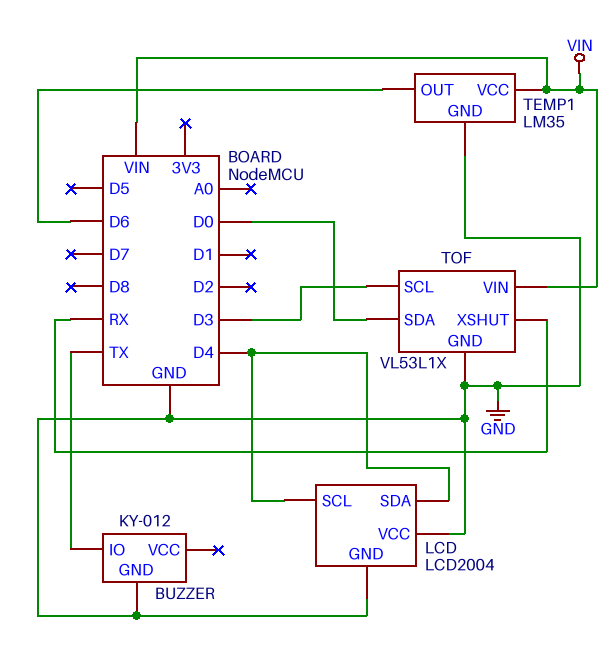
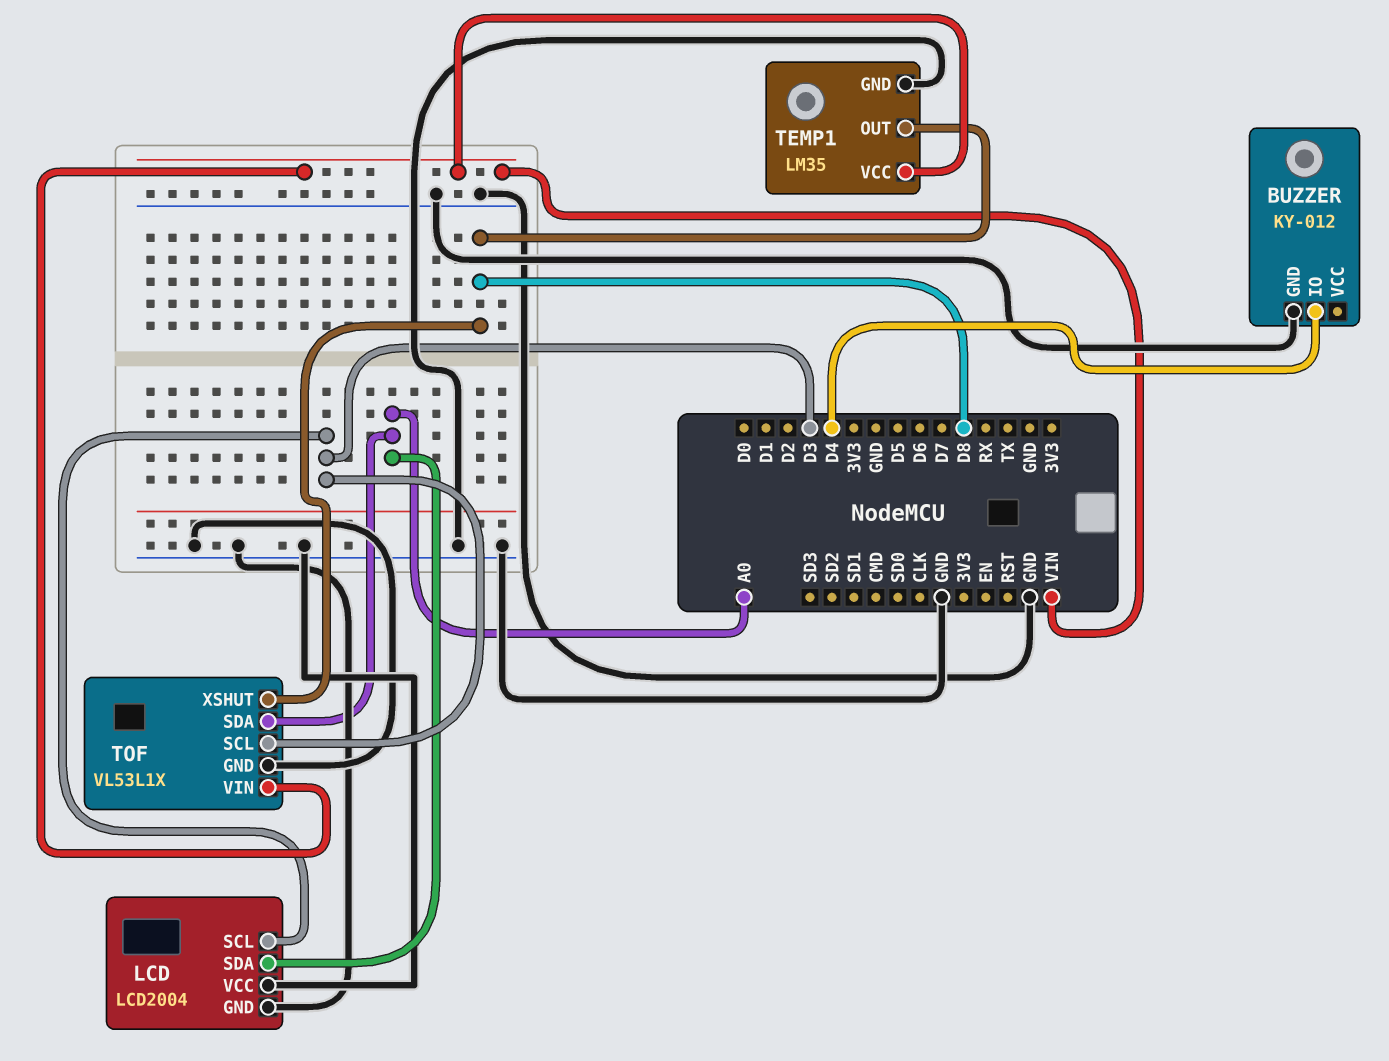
BUZZER pin IO: TX -> D4
LCD pin SCL: D4 -> D3
LCD pin SDA: D4 -> A0
TEMP1 pin OUT: D6 -> D8
TOF pin SDA: D0 -> A0
TOF pin XSHUT: RX -> D8

